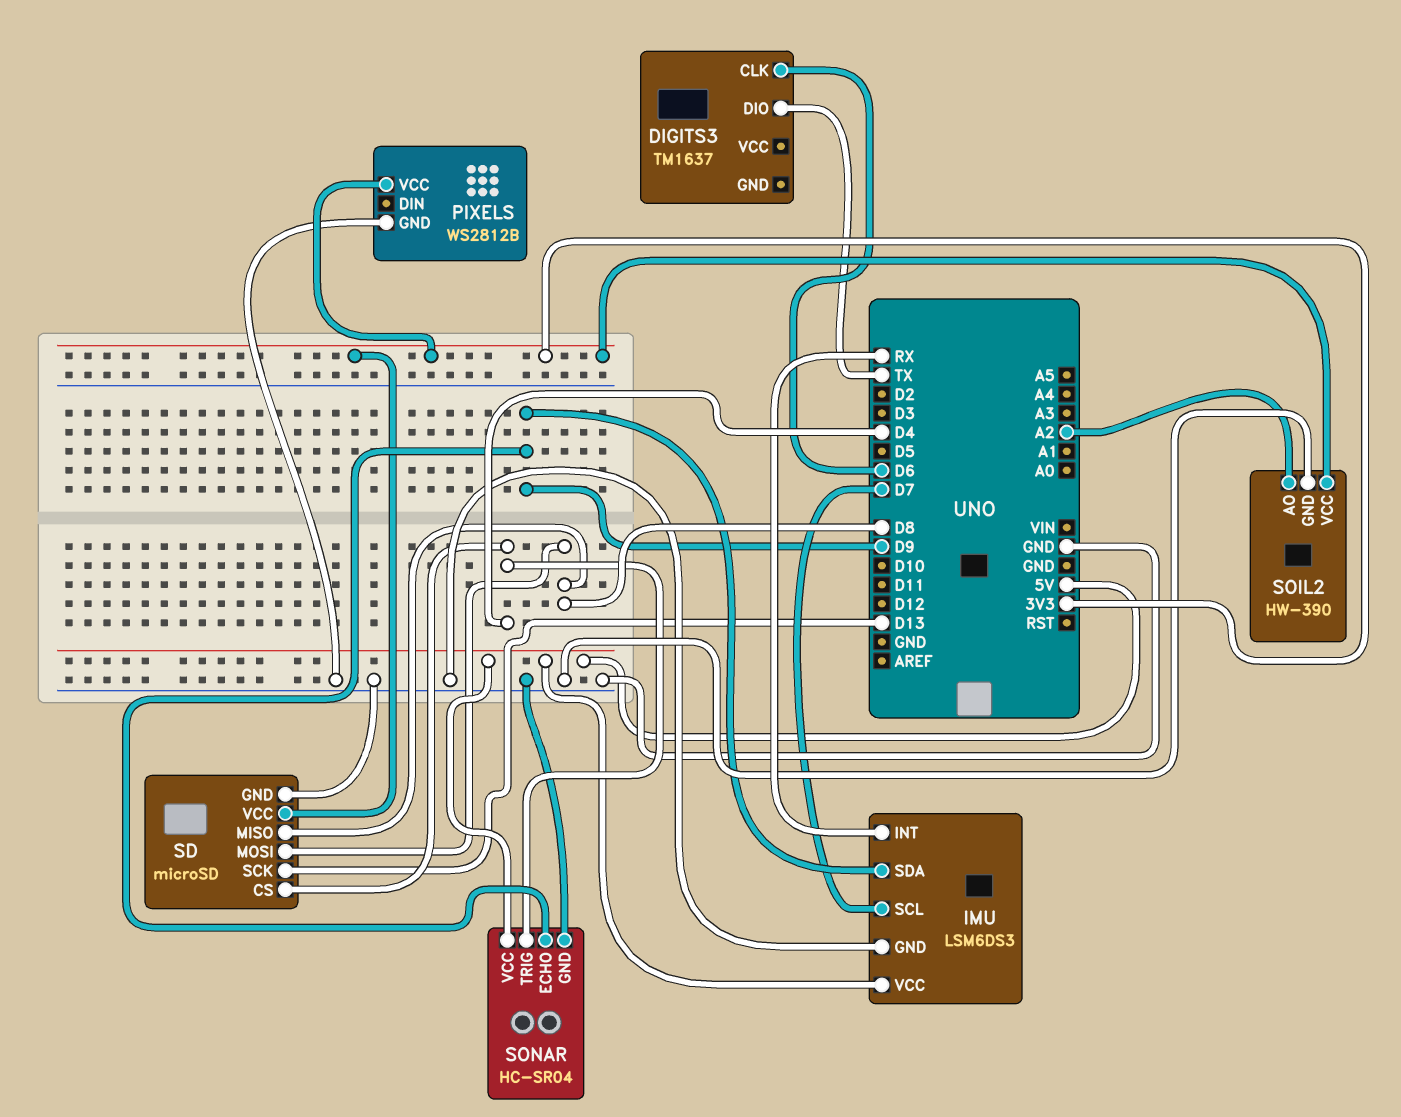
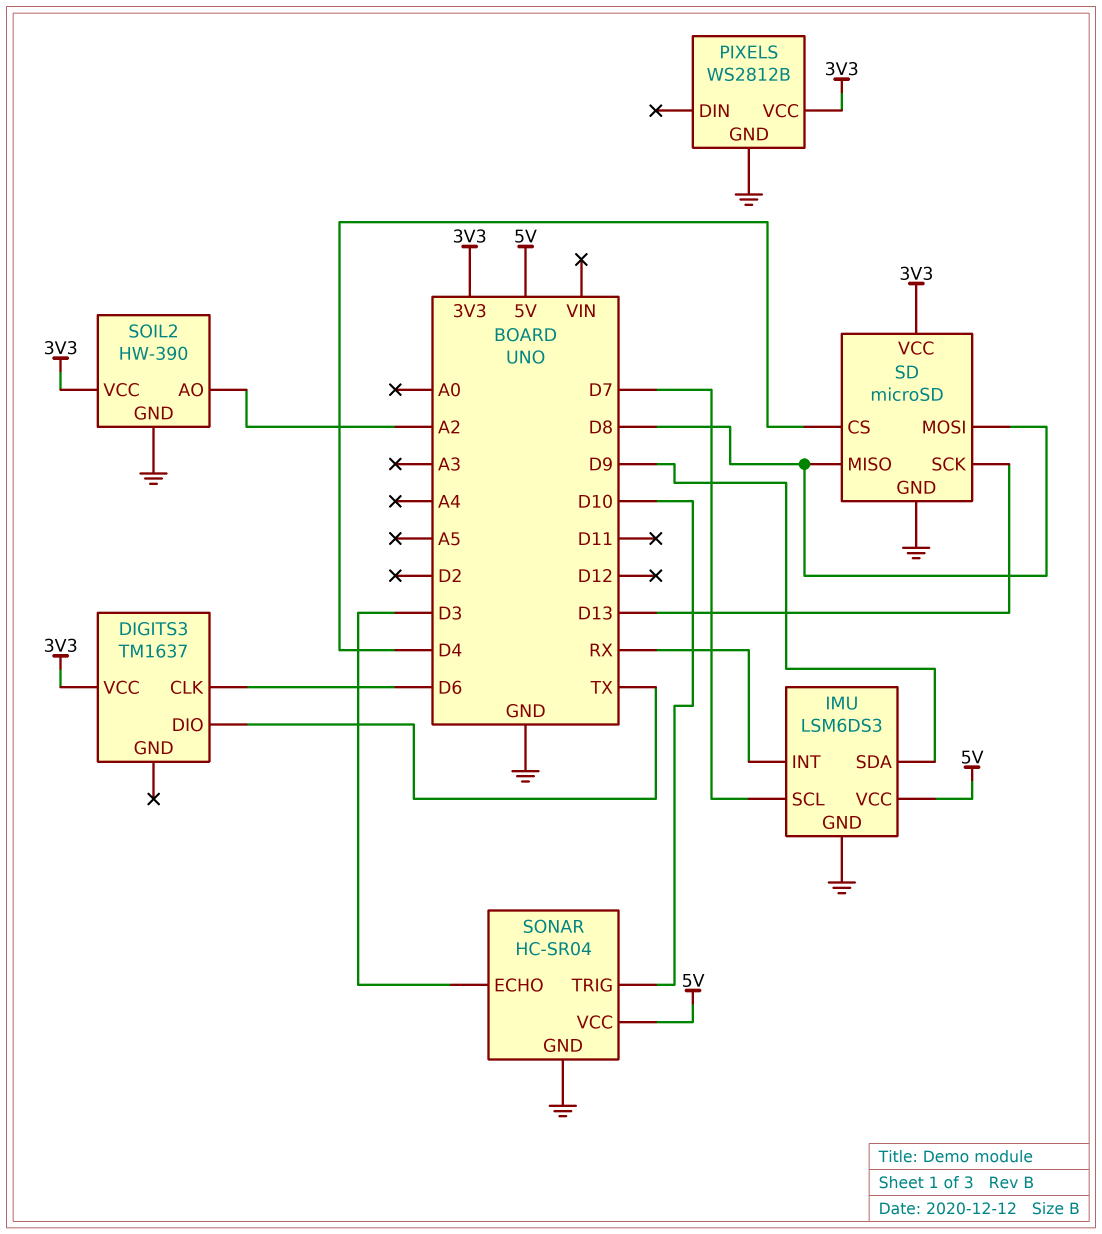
DIGITS3 pin VCC: none -> 3V3
SONAR pin ECHO: D9 -> D3
SONAR pin TRIG: D4 -> D10

